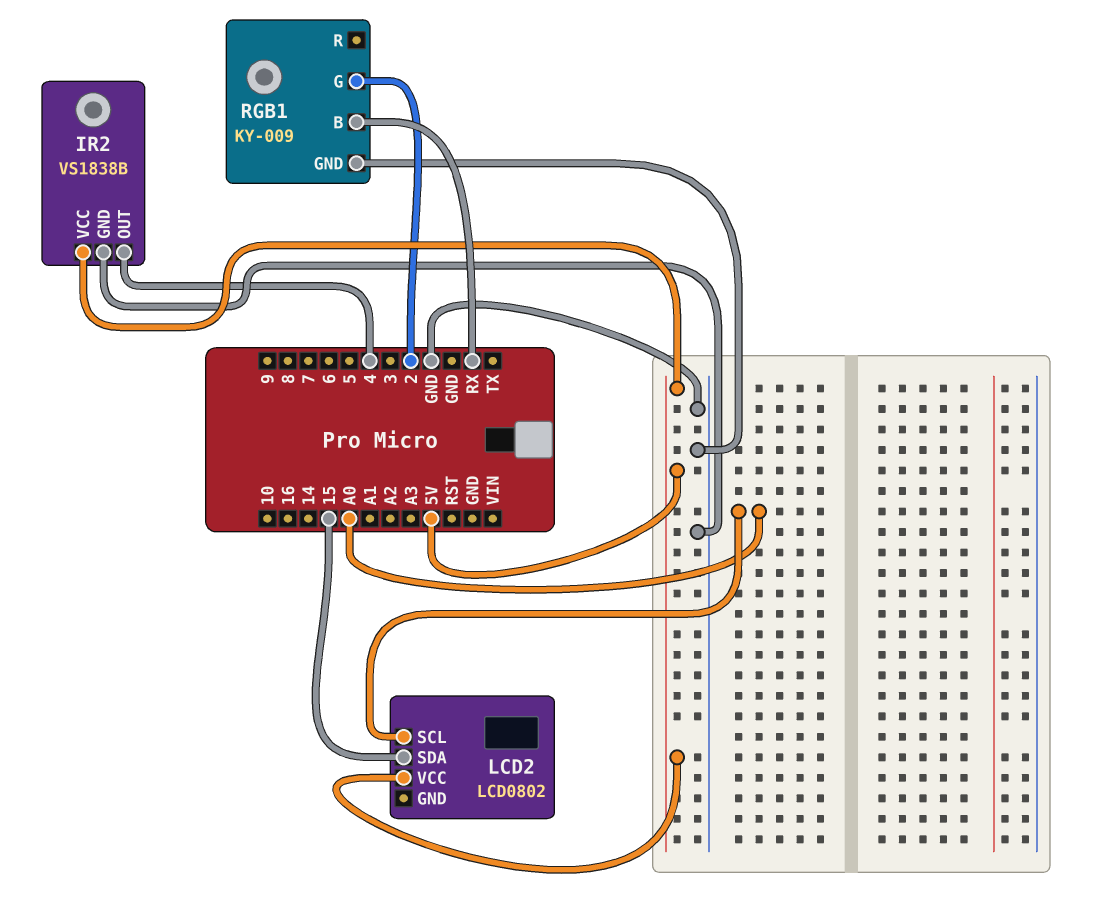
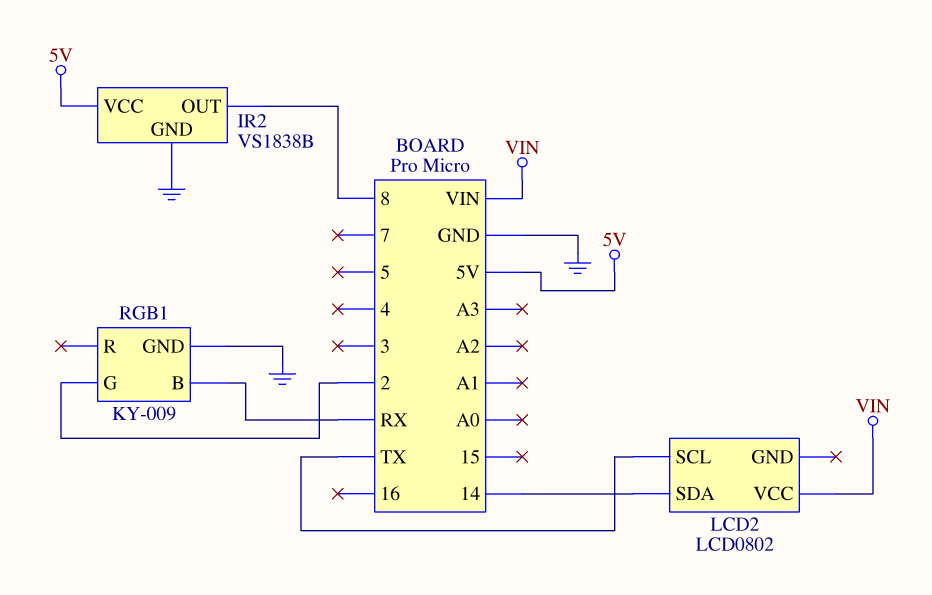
IR2 pin OUT: 4 -> 8
LCD2 pin SCL: A0 -> TX
LCD2 pin SDA: 15 -> 14
LCD2 pin VCC: 5V -> VIN

